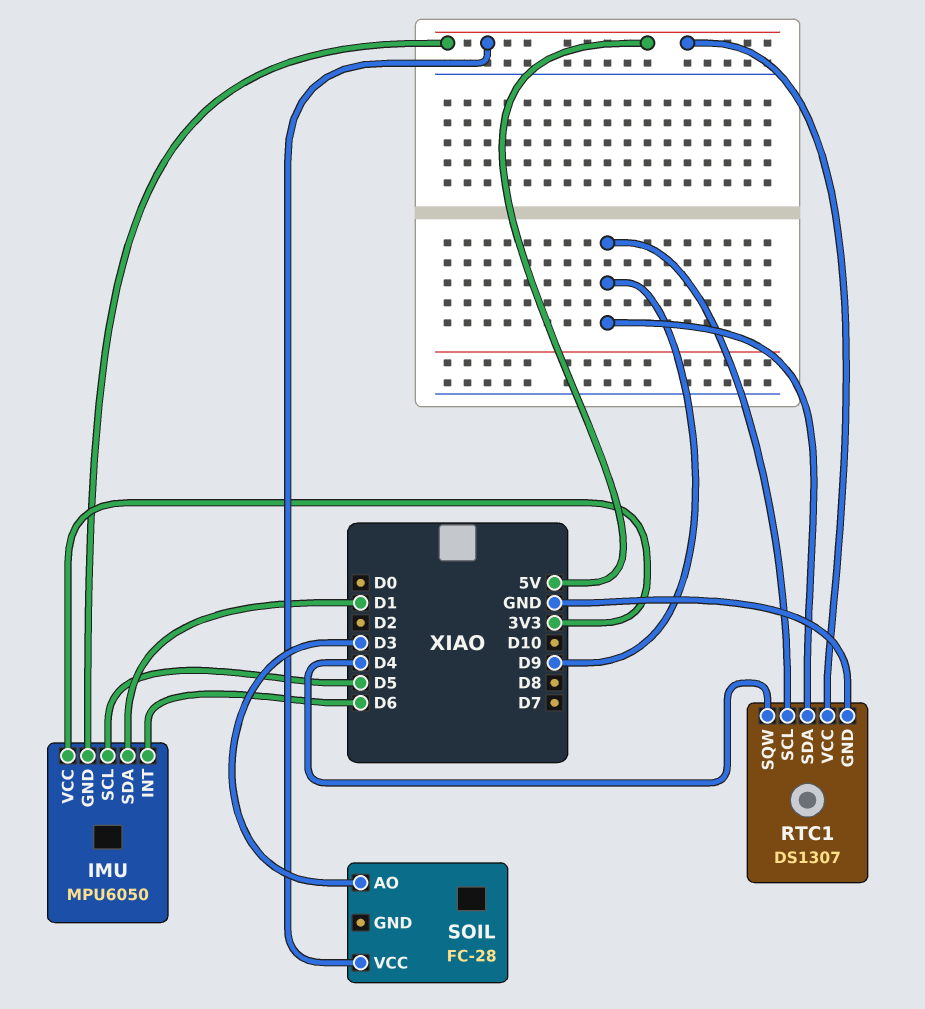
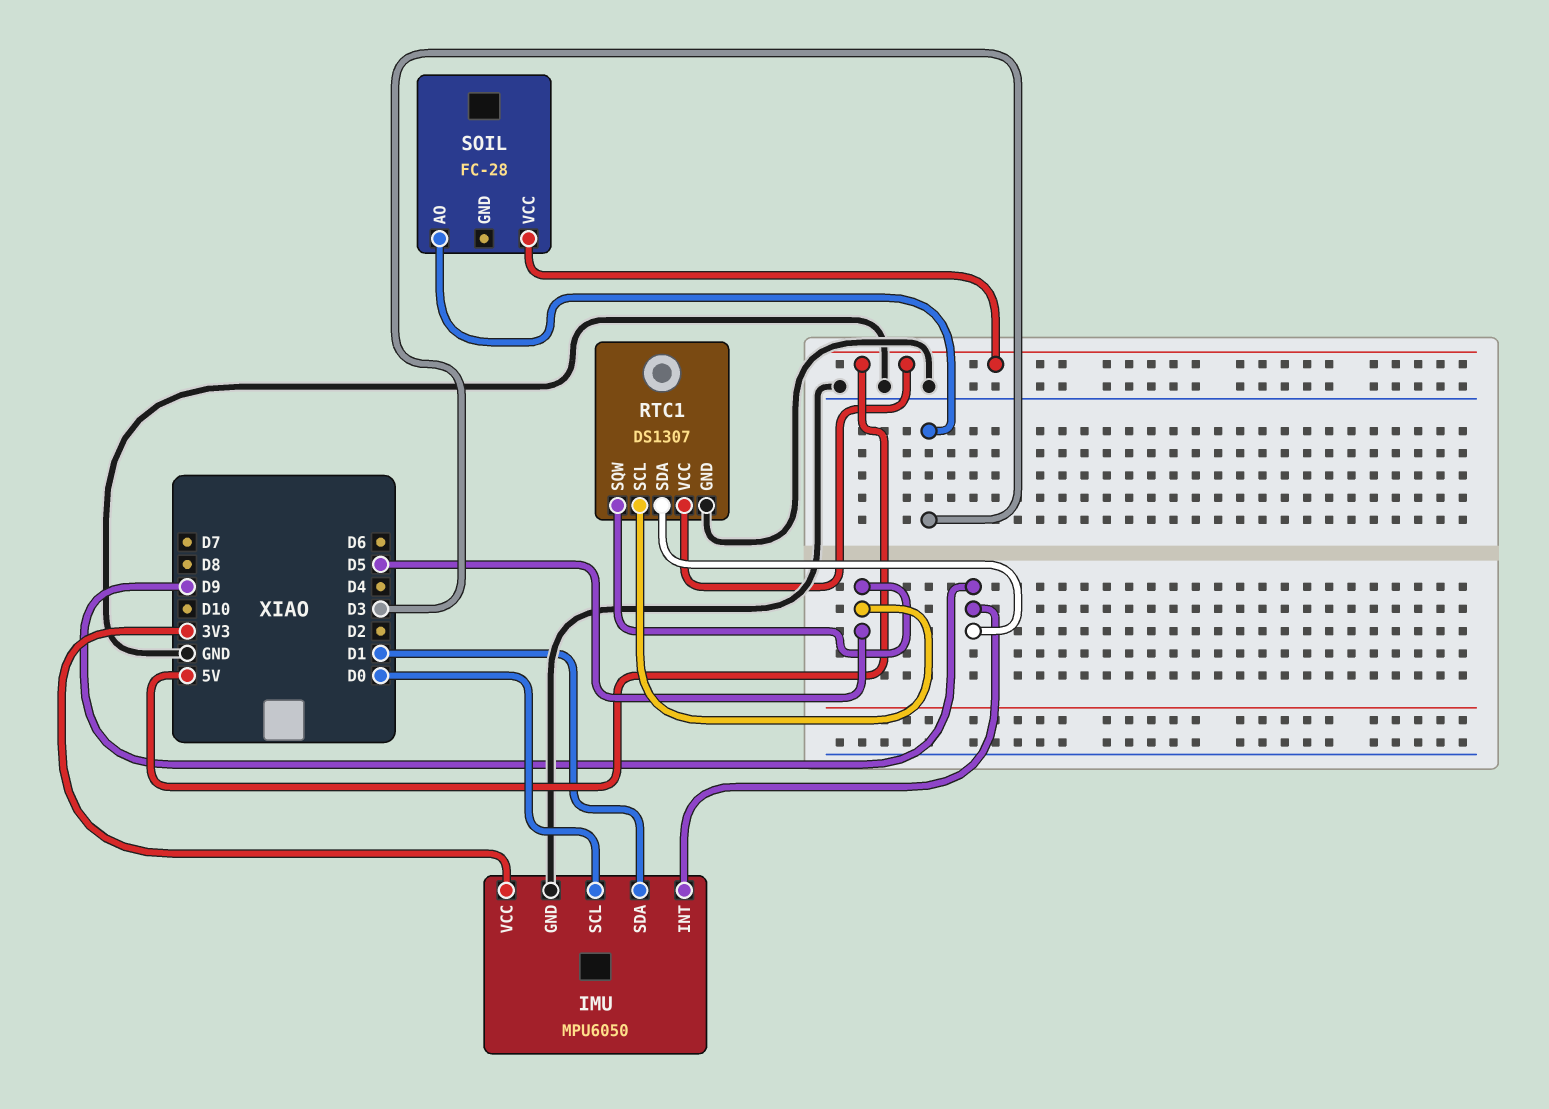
IMU pin GND: 5V -> GND
IMU pin INT: D6 -> D9
IMU pin SCL: D5 -> D0
RTC1 pin SCL: D9 -> D5
RTC1 pin SQW: D4 -> D5

